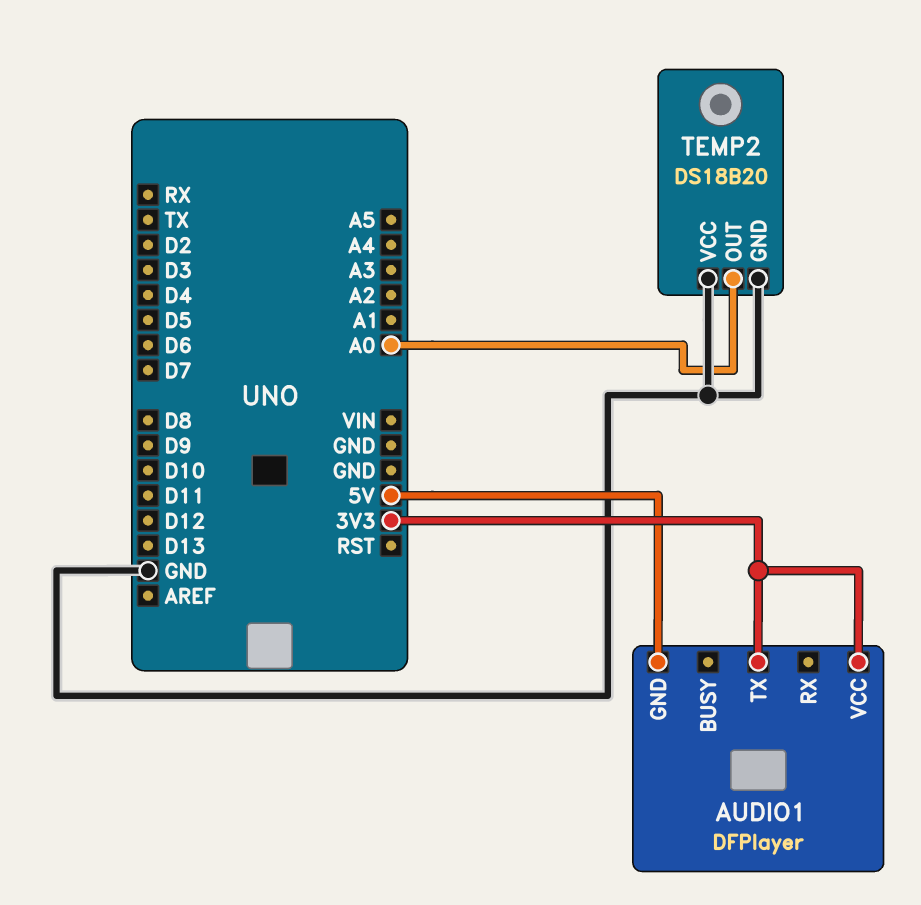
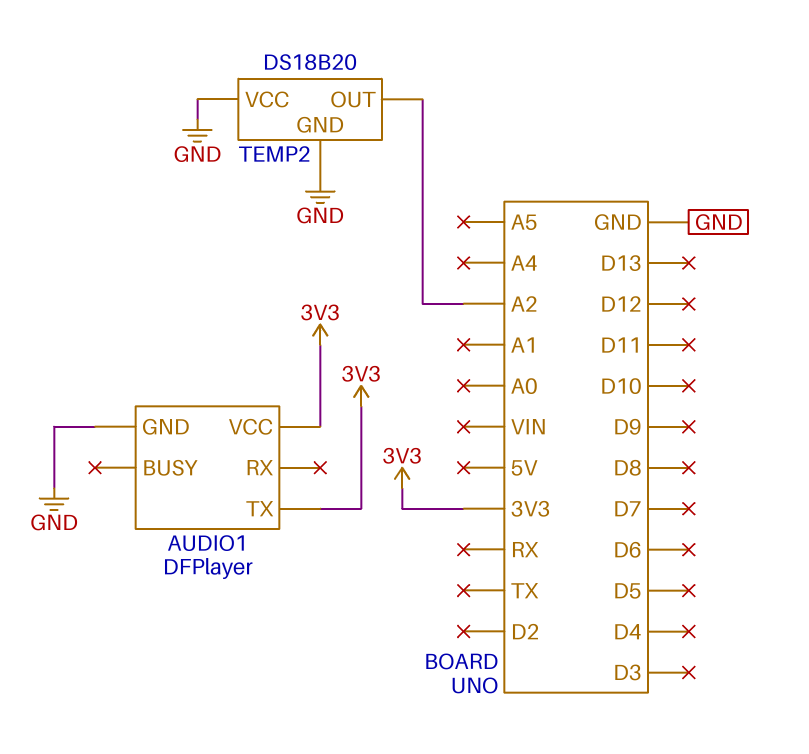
AUDIO1 pin GND: 5V -> GND
TEMP2 pin OUT: A0 -> A2

